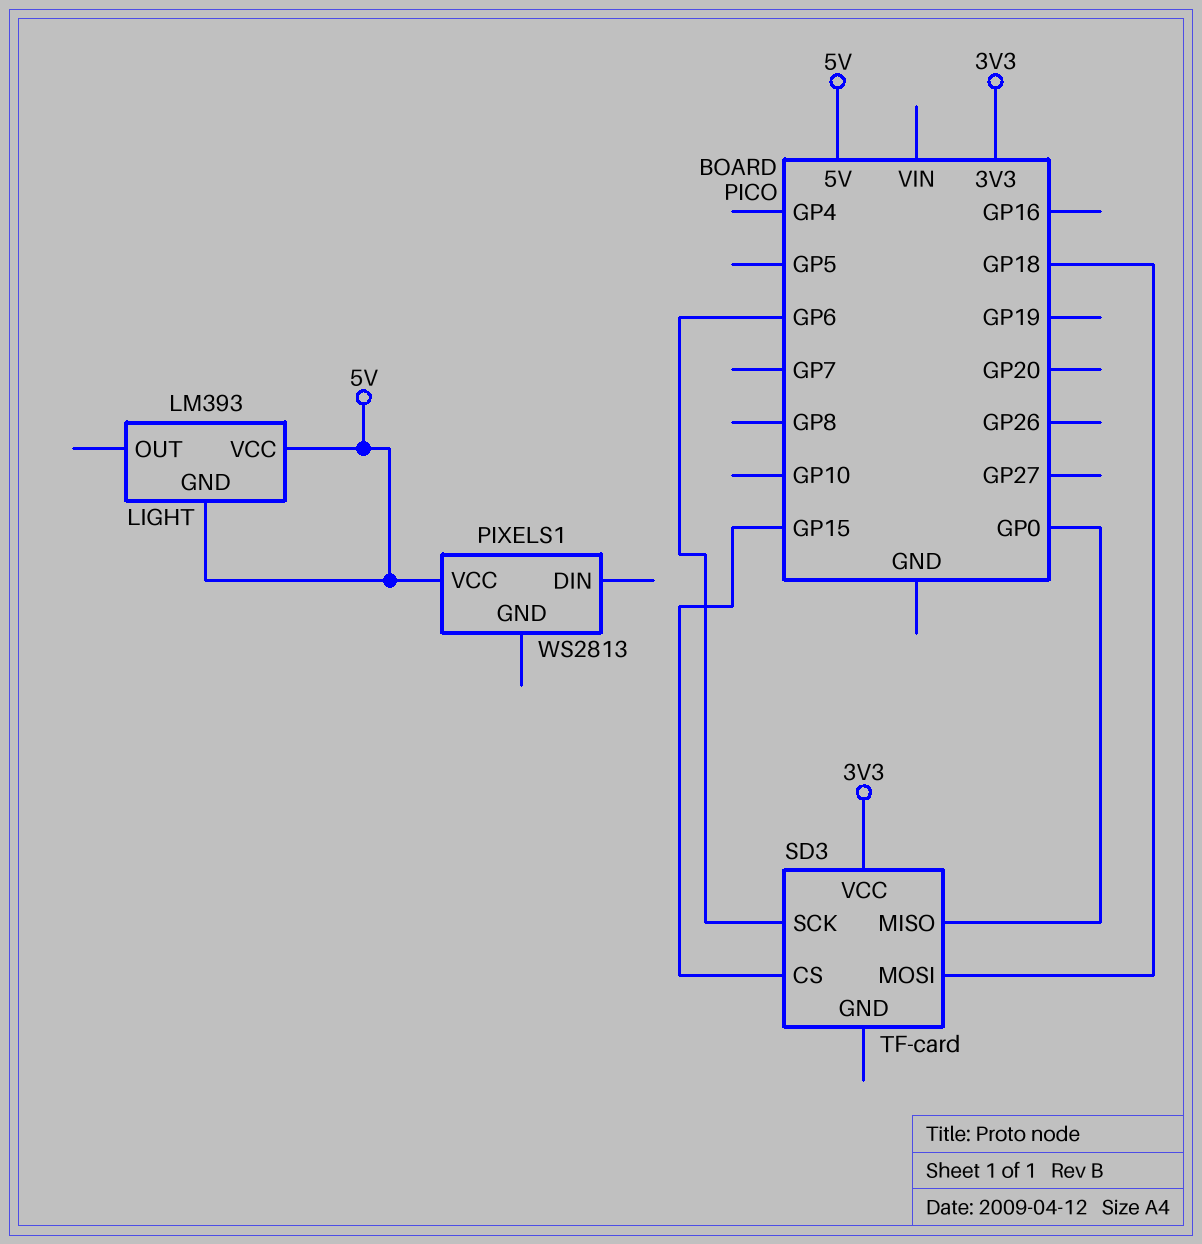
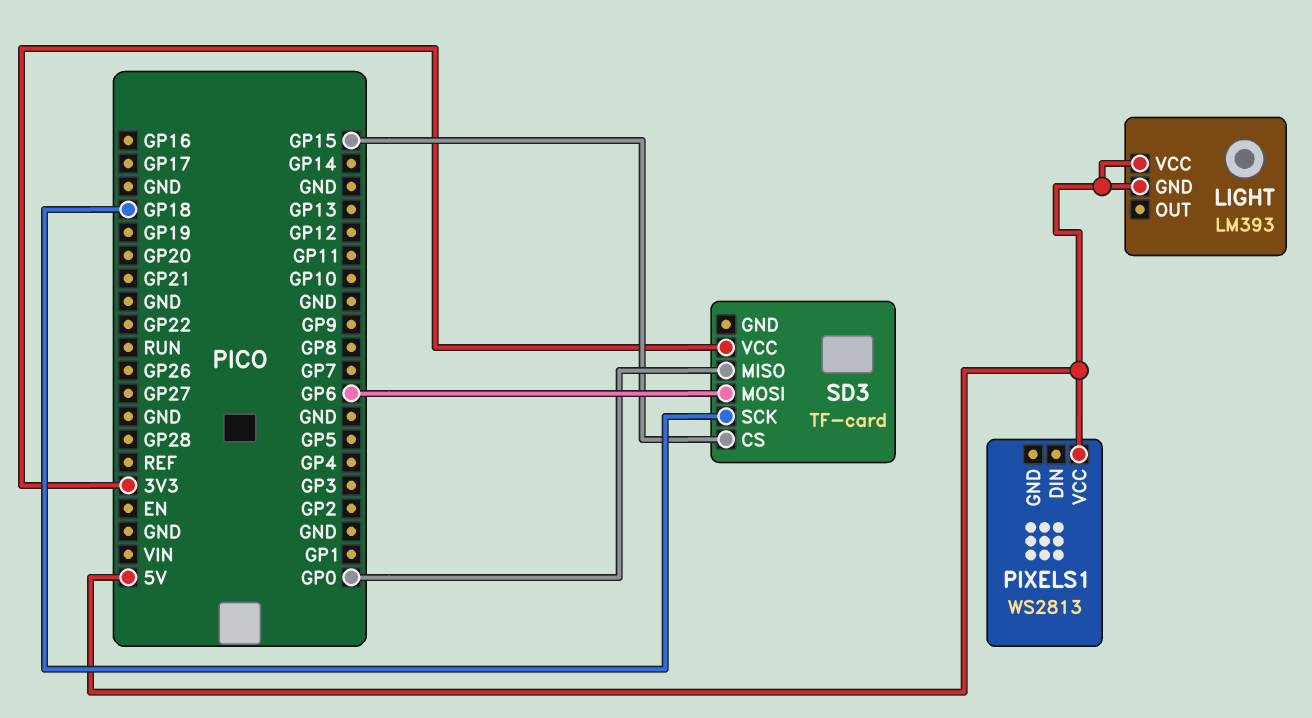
SD3 pin MOSI: GP18 -> GP6
SD3 pin SCK: GP6 -> GP18

